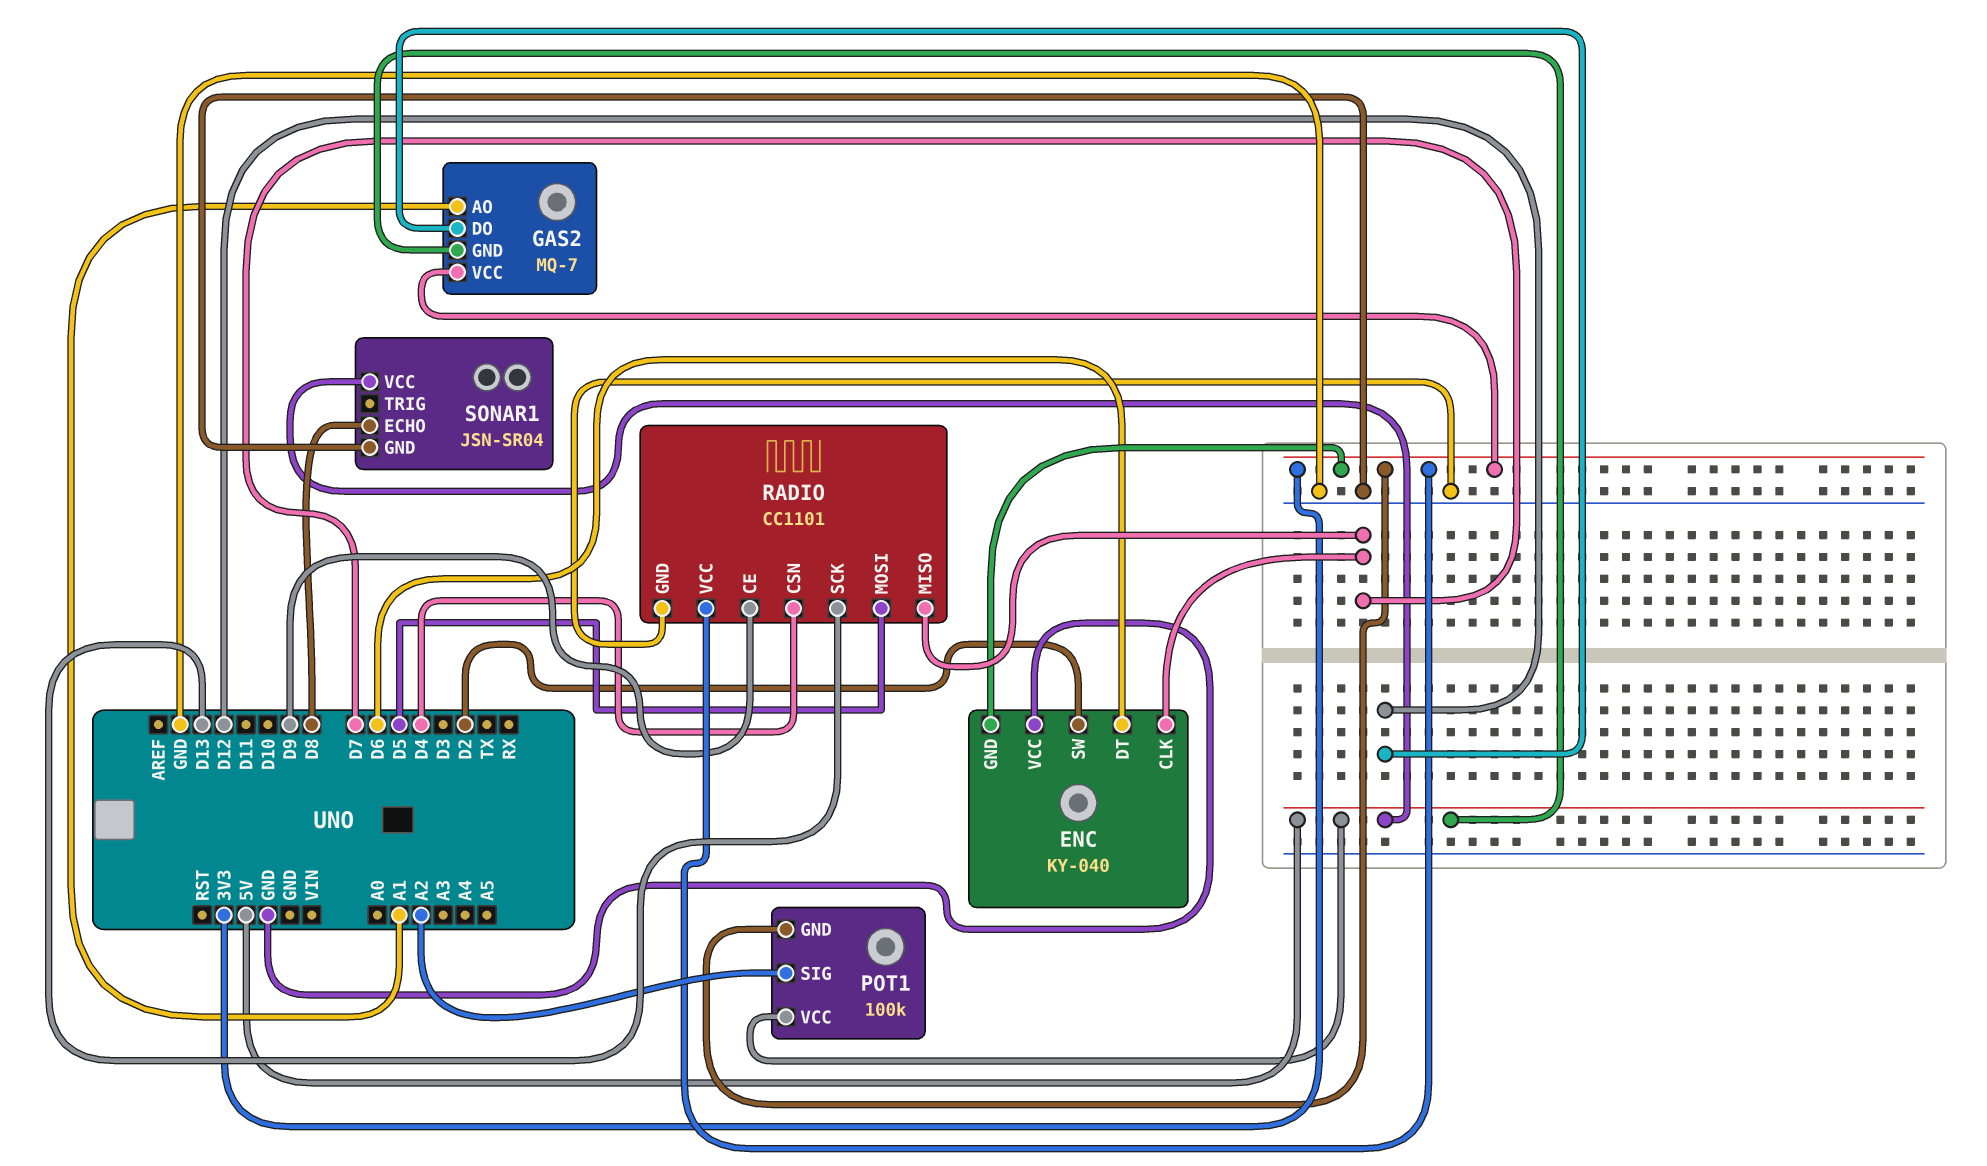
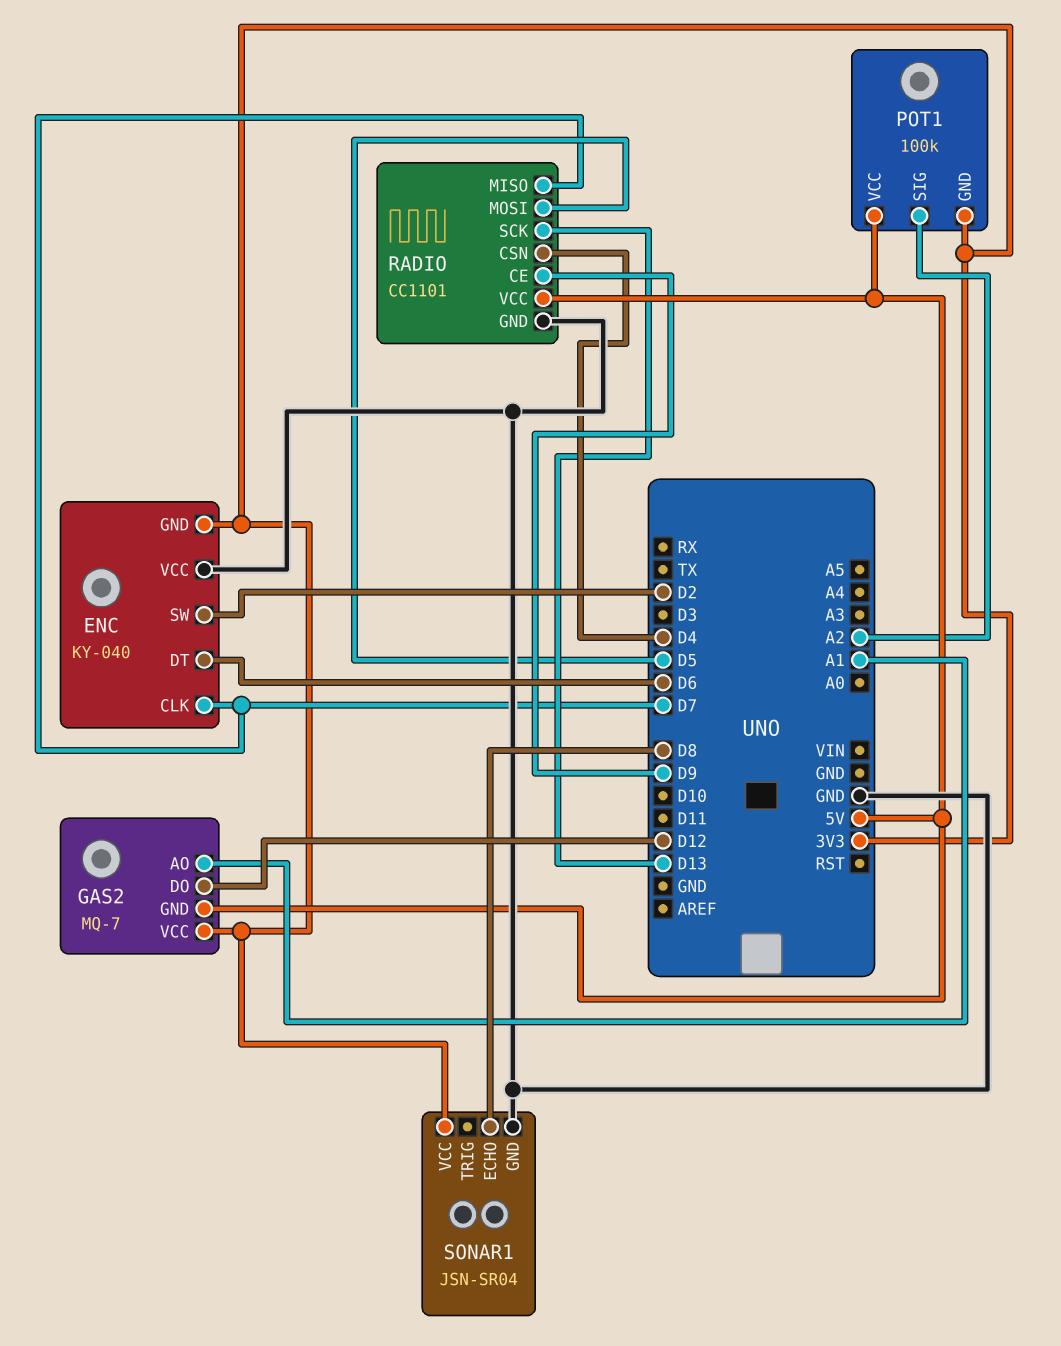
RADIO pin VCC: 3V3 -> 5V
SONAR1 pin VCC: 5V -> 3V3

